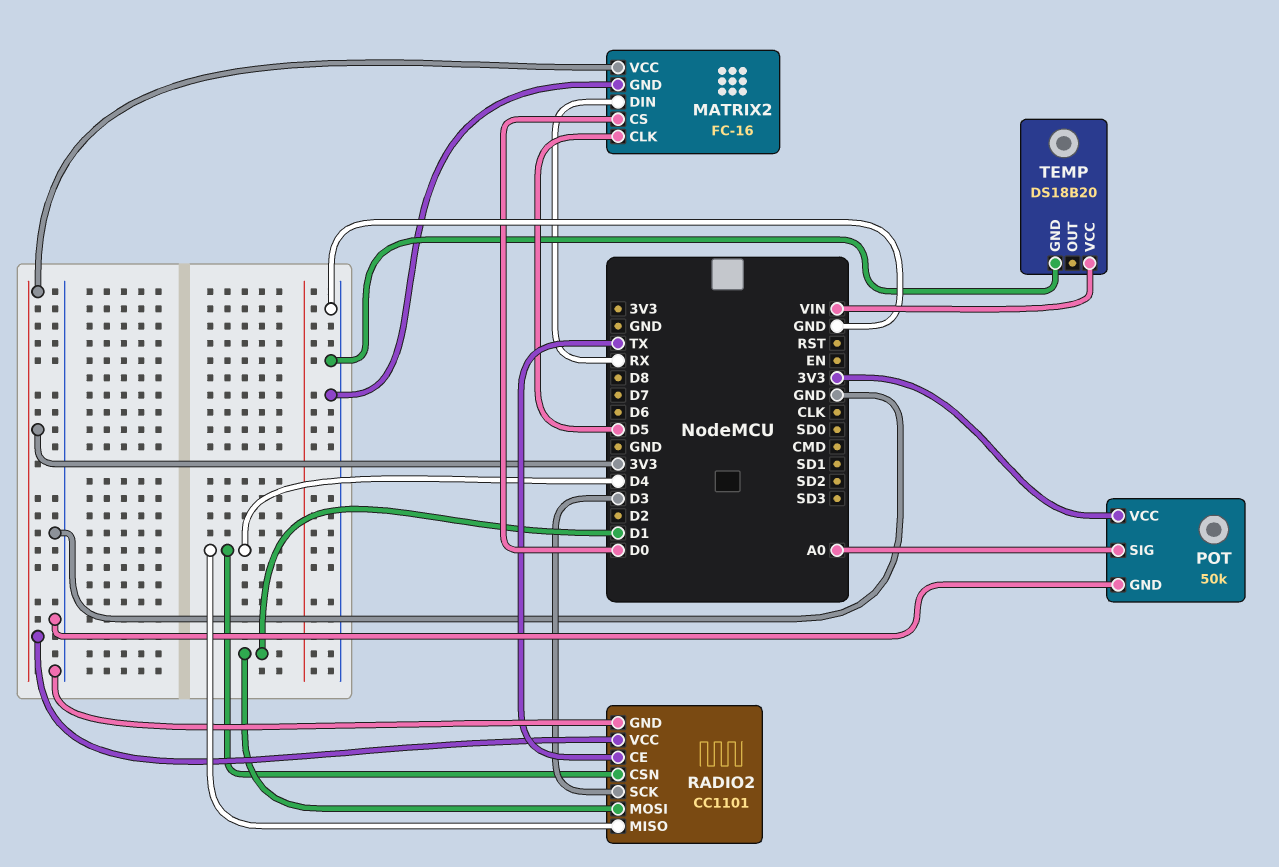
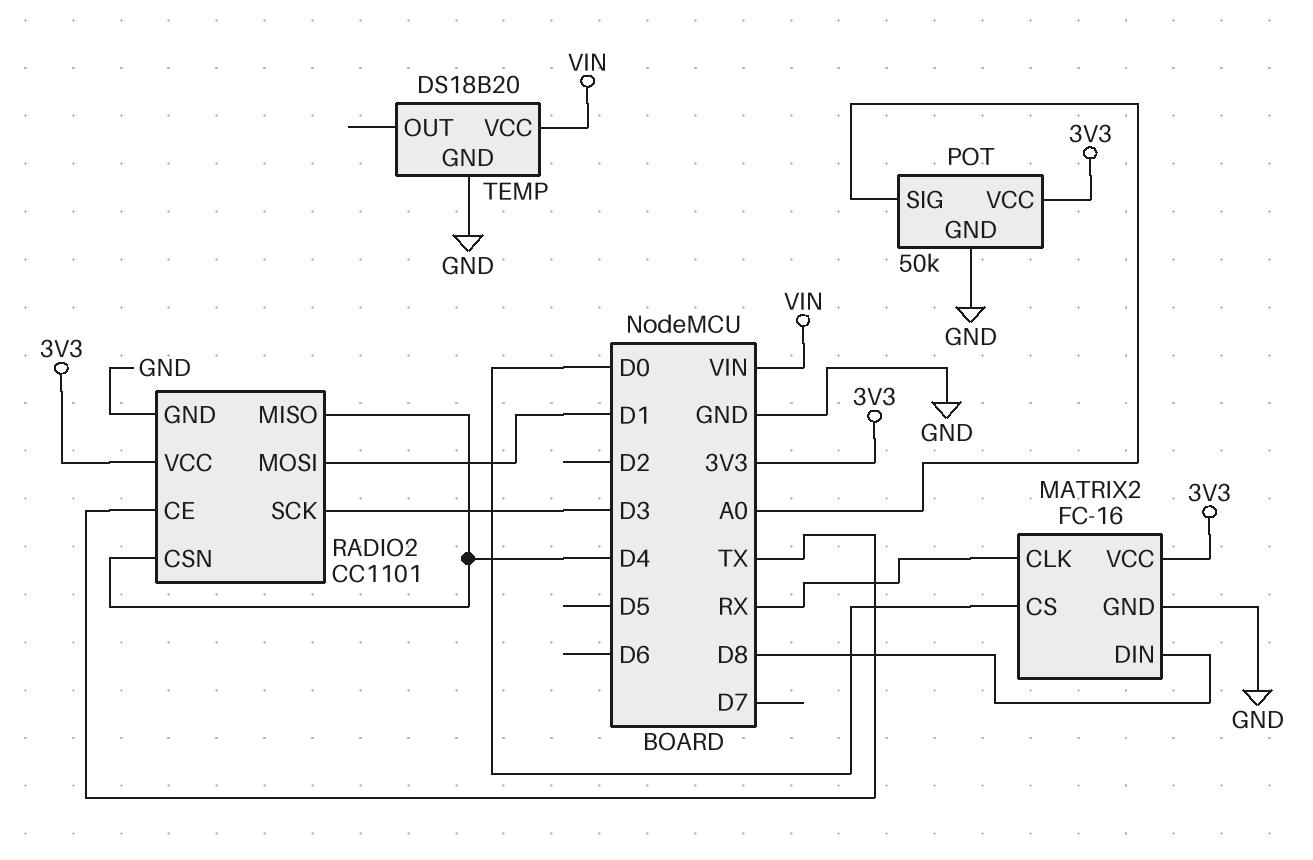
MATRIX2 pin CLK: D5 -> RX
MATRIX2 pin DIN: RX -> D8

